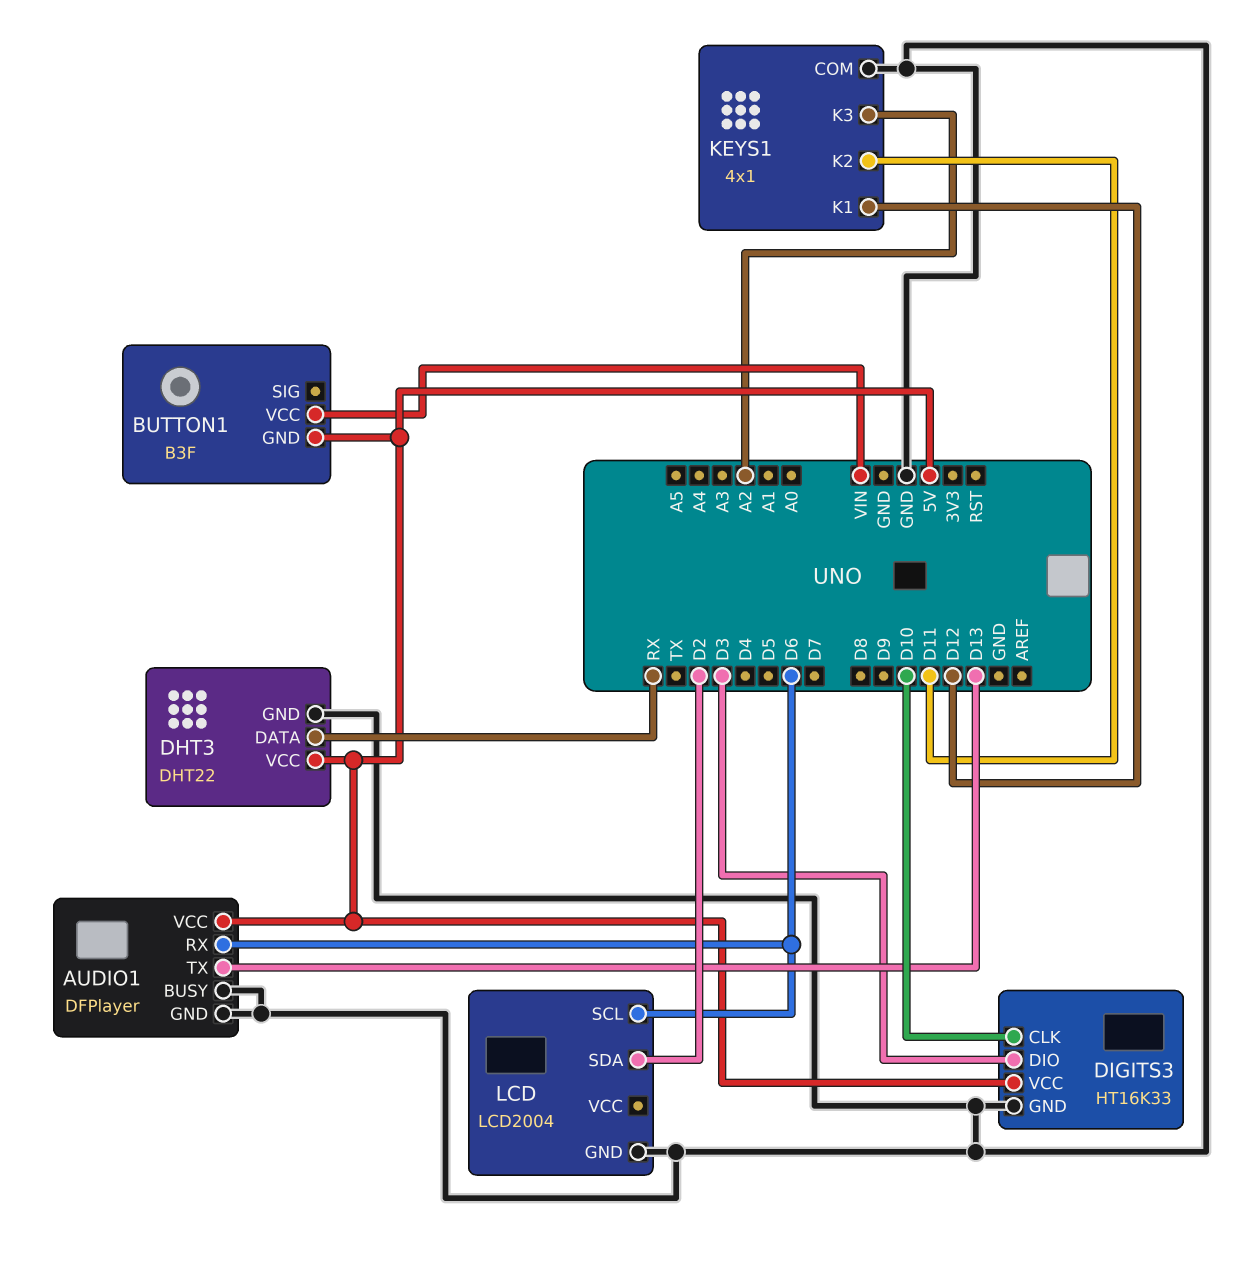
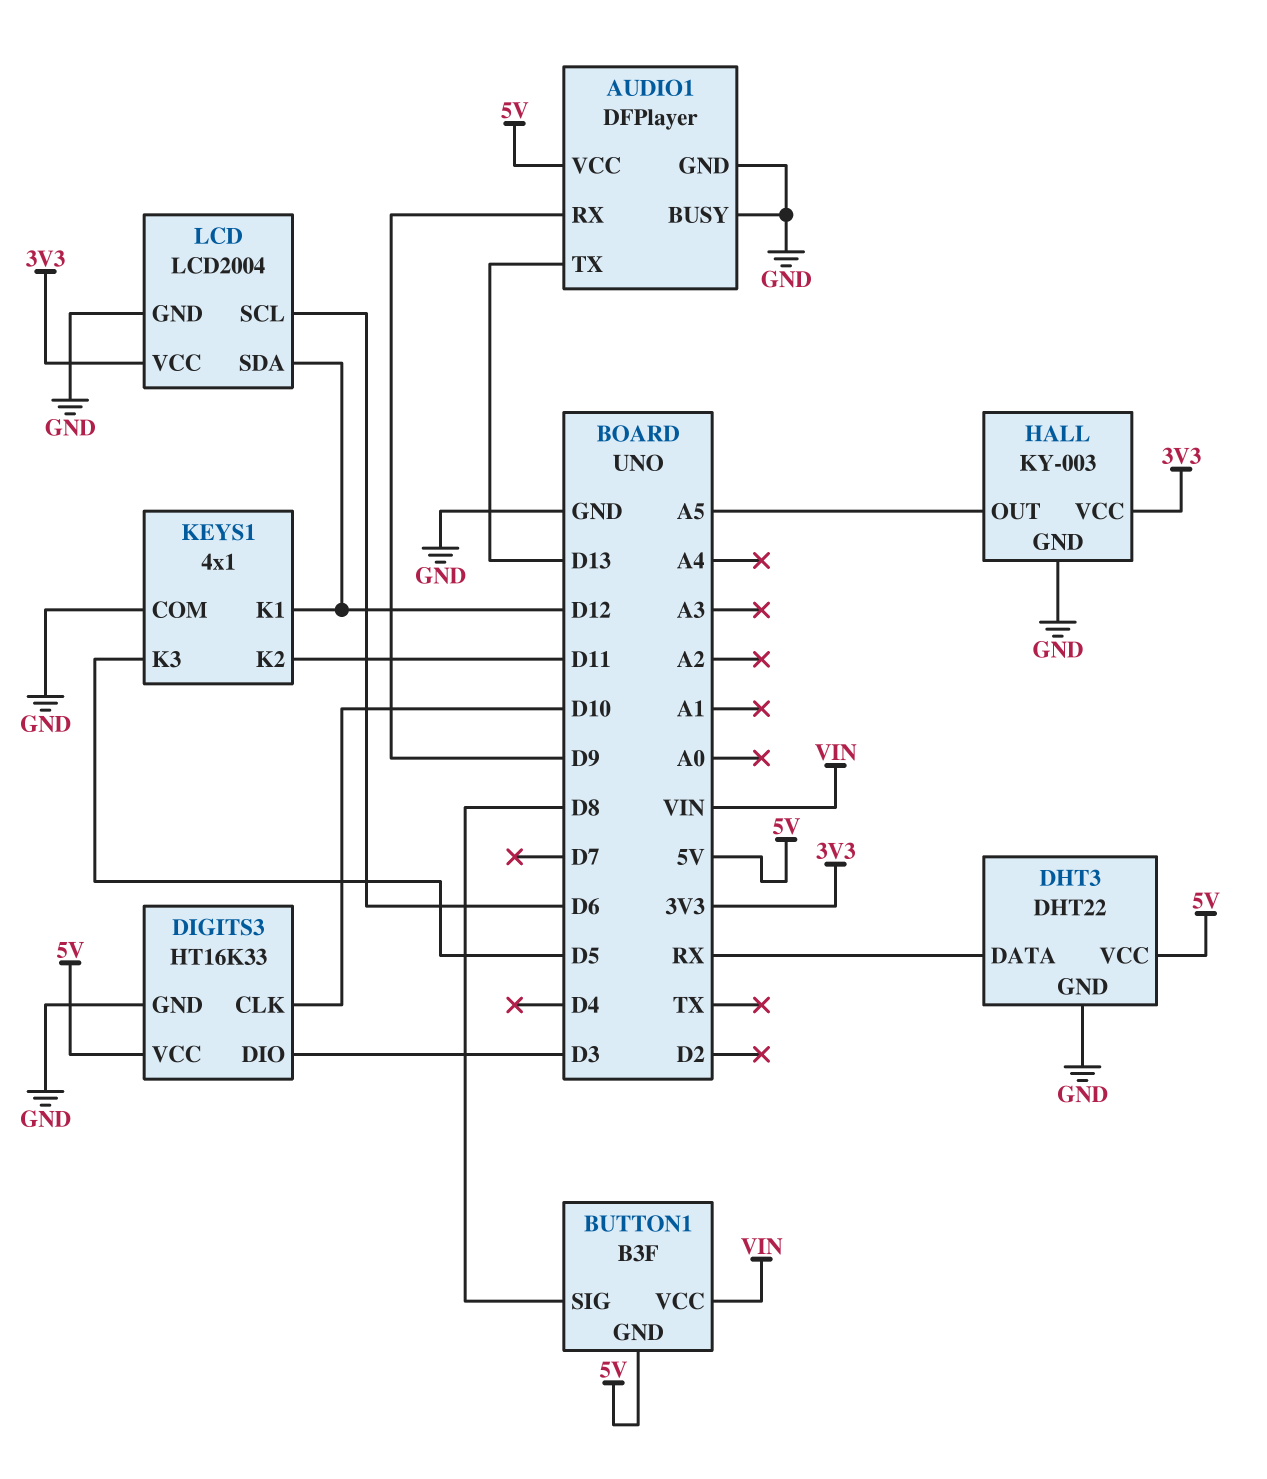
AUDIO1 pin RX: D6 -> D9
BUTTON1 pin SIG: none -> D8
HALL: none -> KY-003
HALL pin GND: none -> GND
HALL pin OUT: none -> A5
HALL pin VCC: none -> 3V3
KEYS1 pin K3: A2 -> D5
LCD pin SDA: D2 -> D12
LCD pin VCC: none -> 3V3

